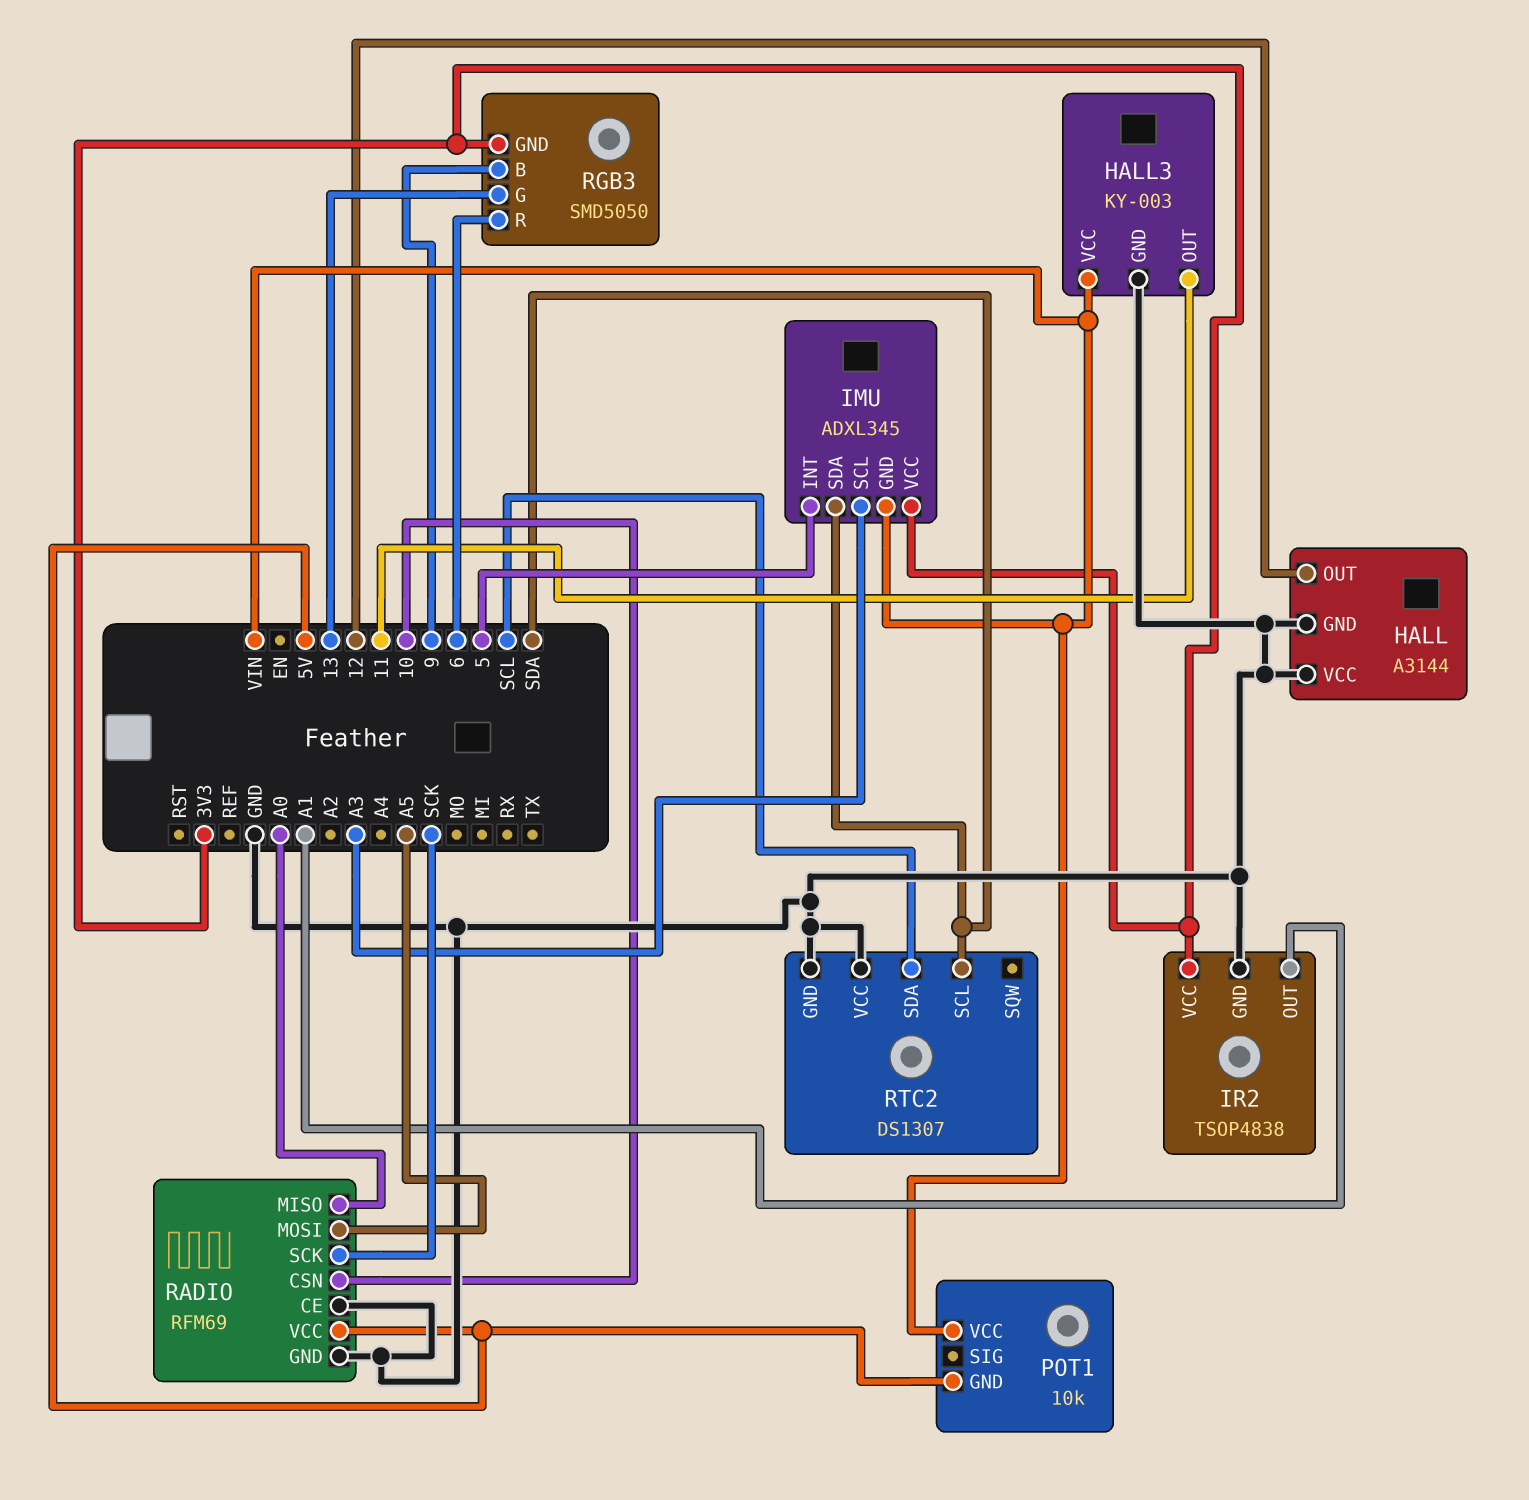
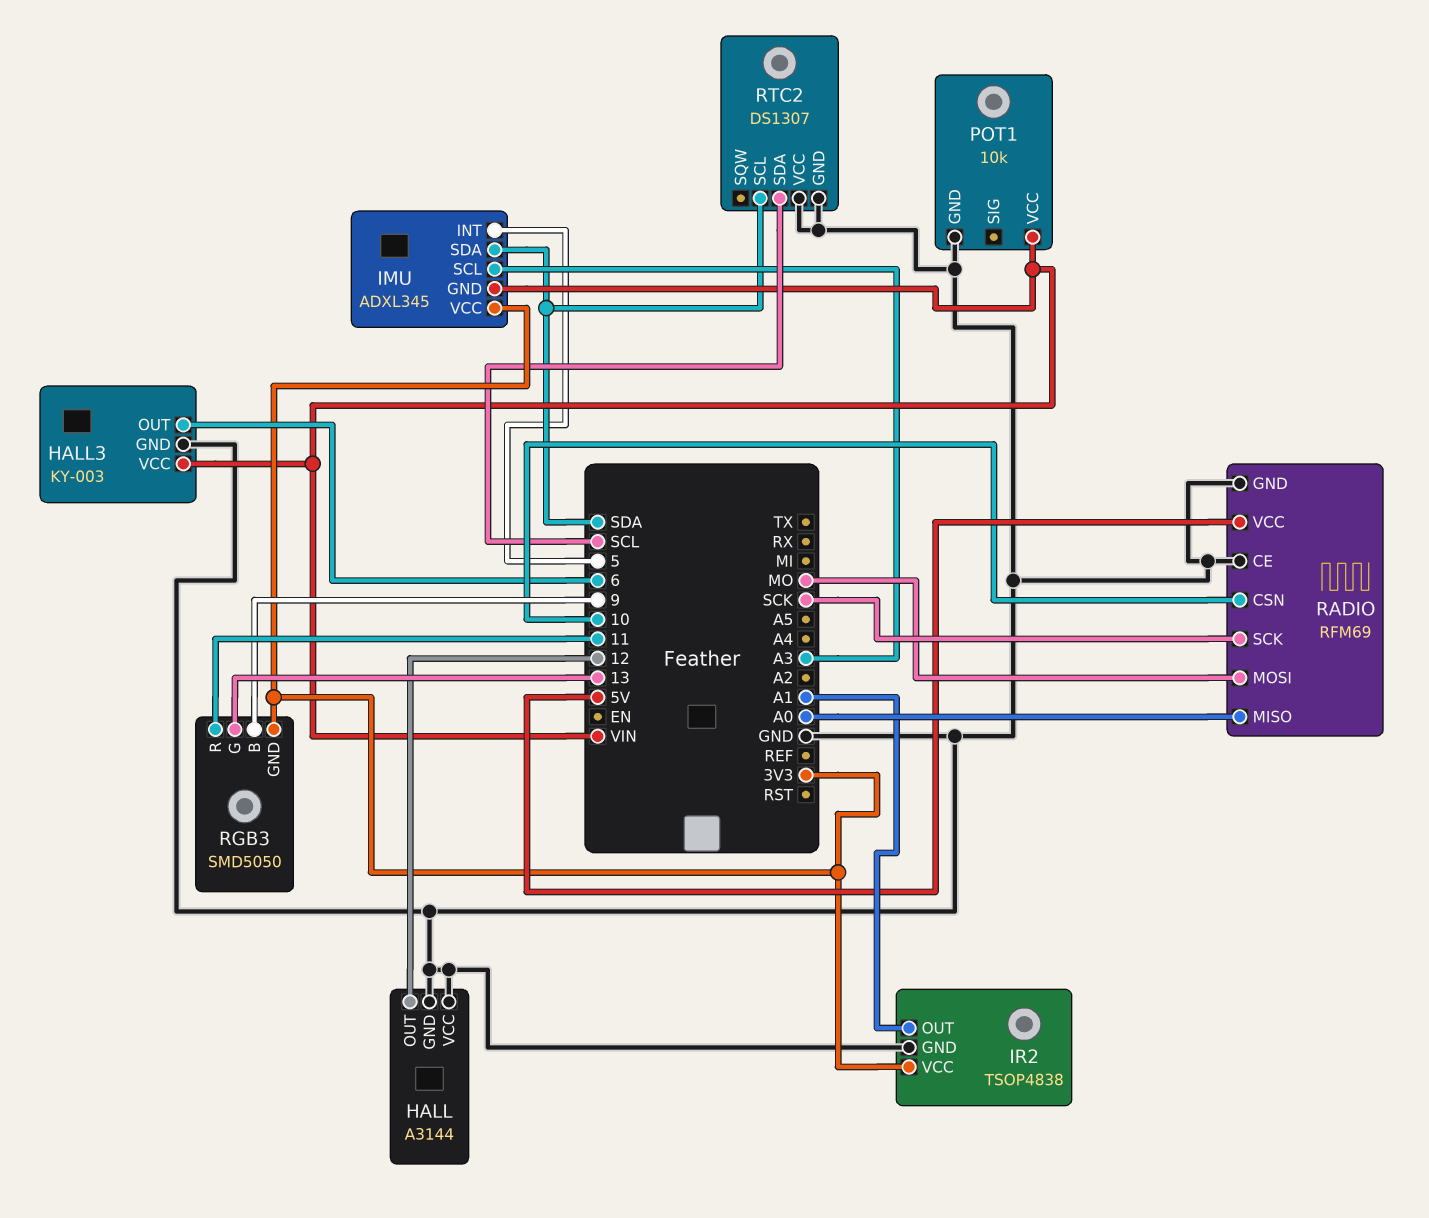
HALL3 pin OUT: 11 -> 6
POT1 pin GND: 5V -> GND
RADIO pin MOSI: A5 -> MO
RGB3 pin R: 6 -> 11

